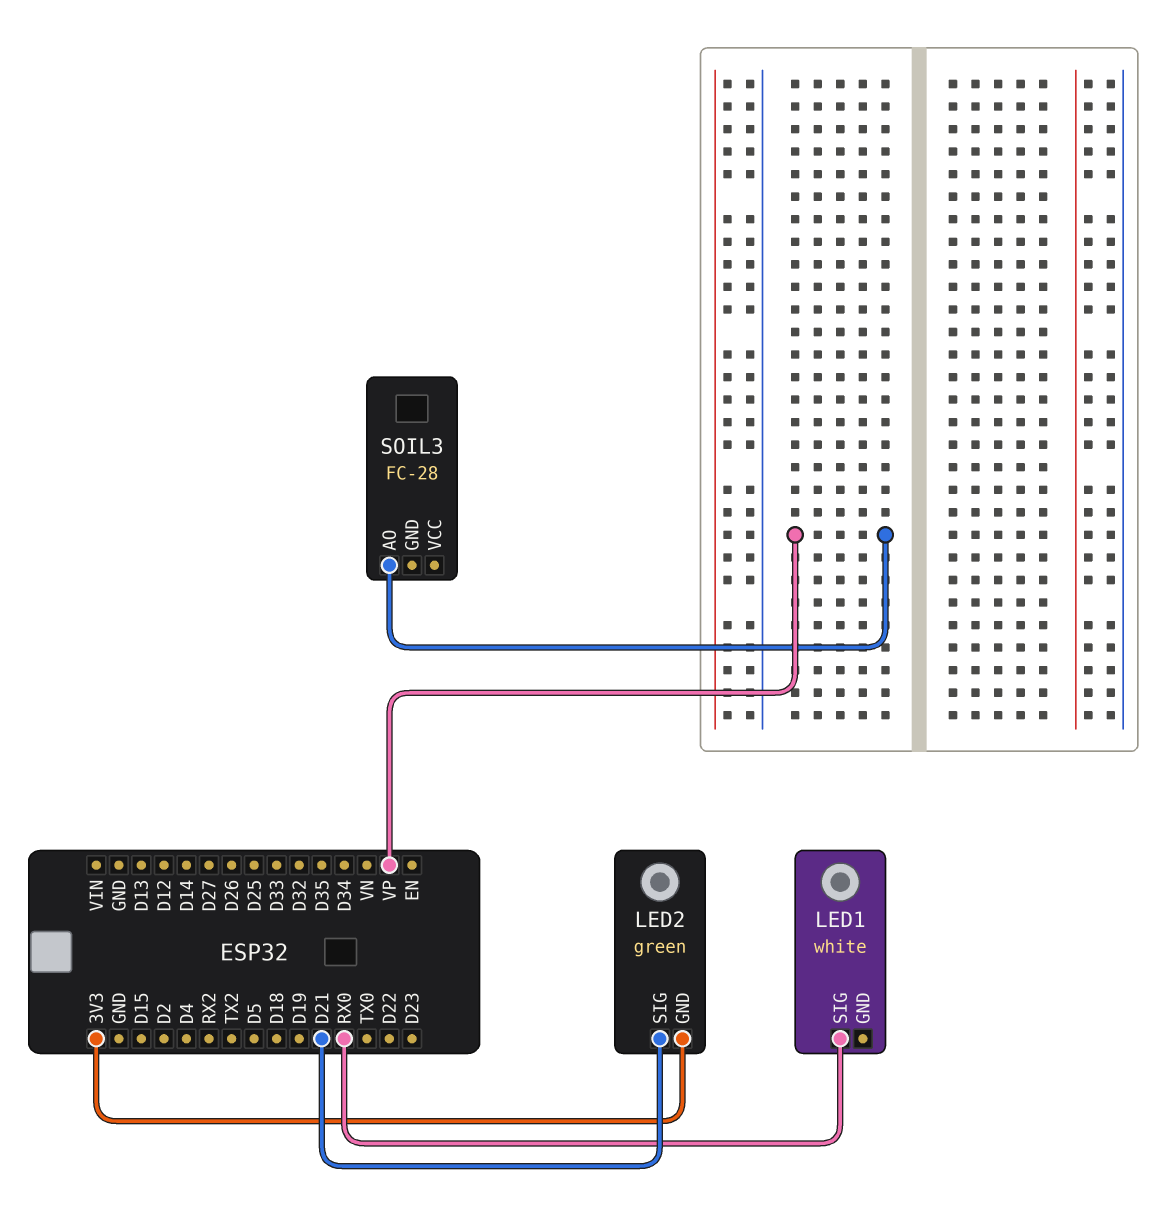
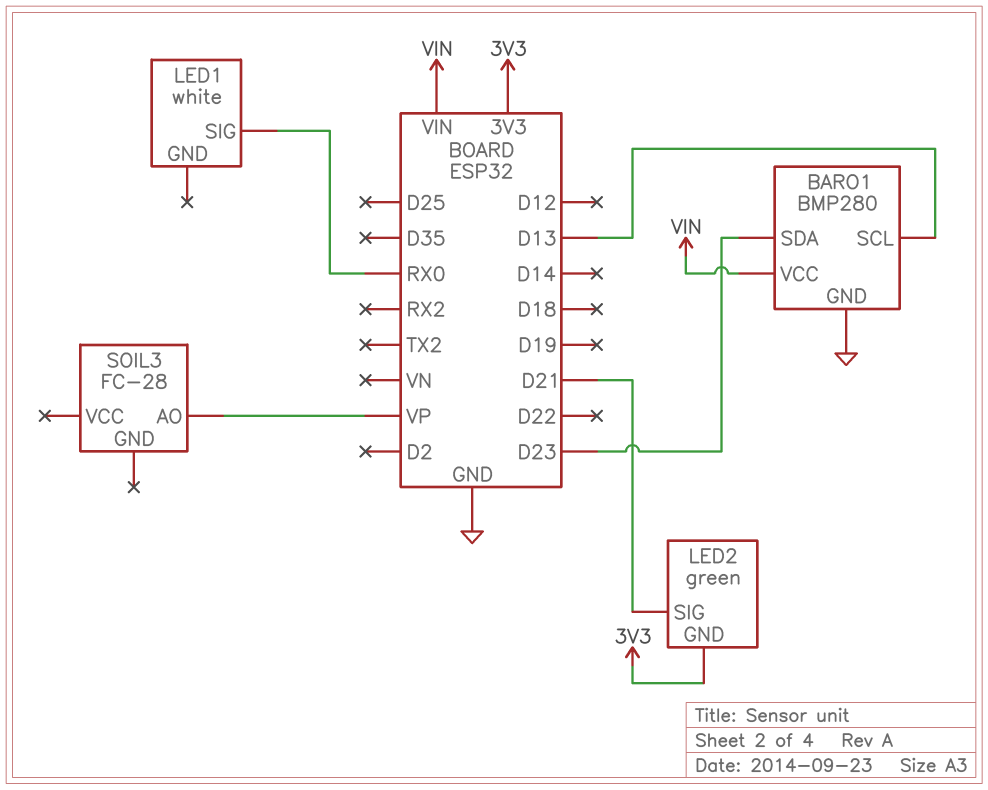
BARO1: none -> BMP280
BARO1 pin GND: none -> GND
BARO1 pin SCL: none -> D13
BARO1 pin SDA: none -> D23
BARO1 pin VCC: none -> VIN

